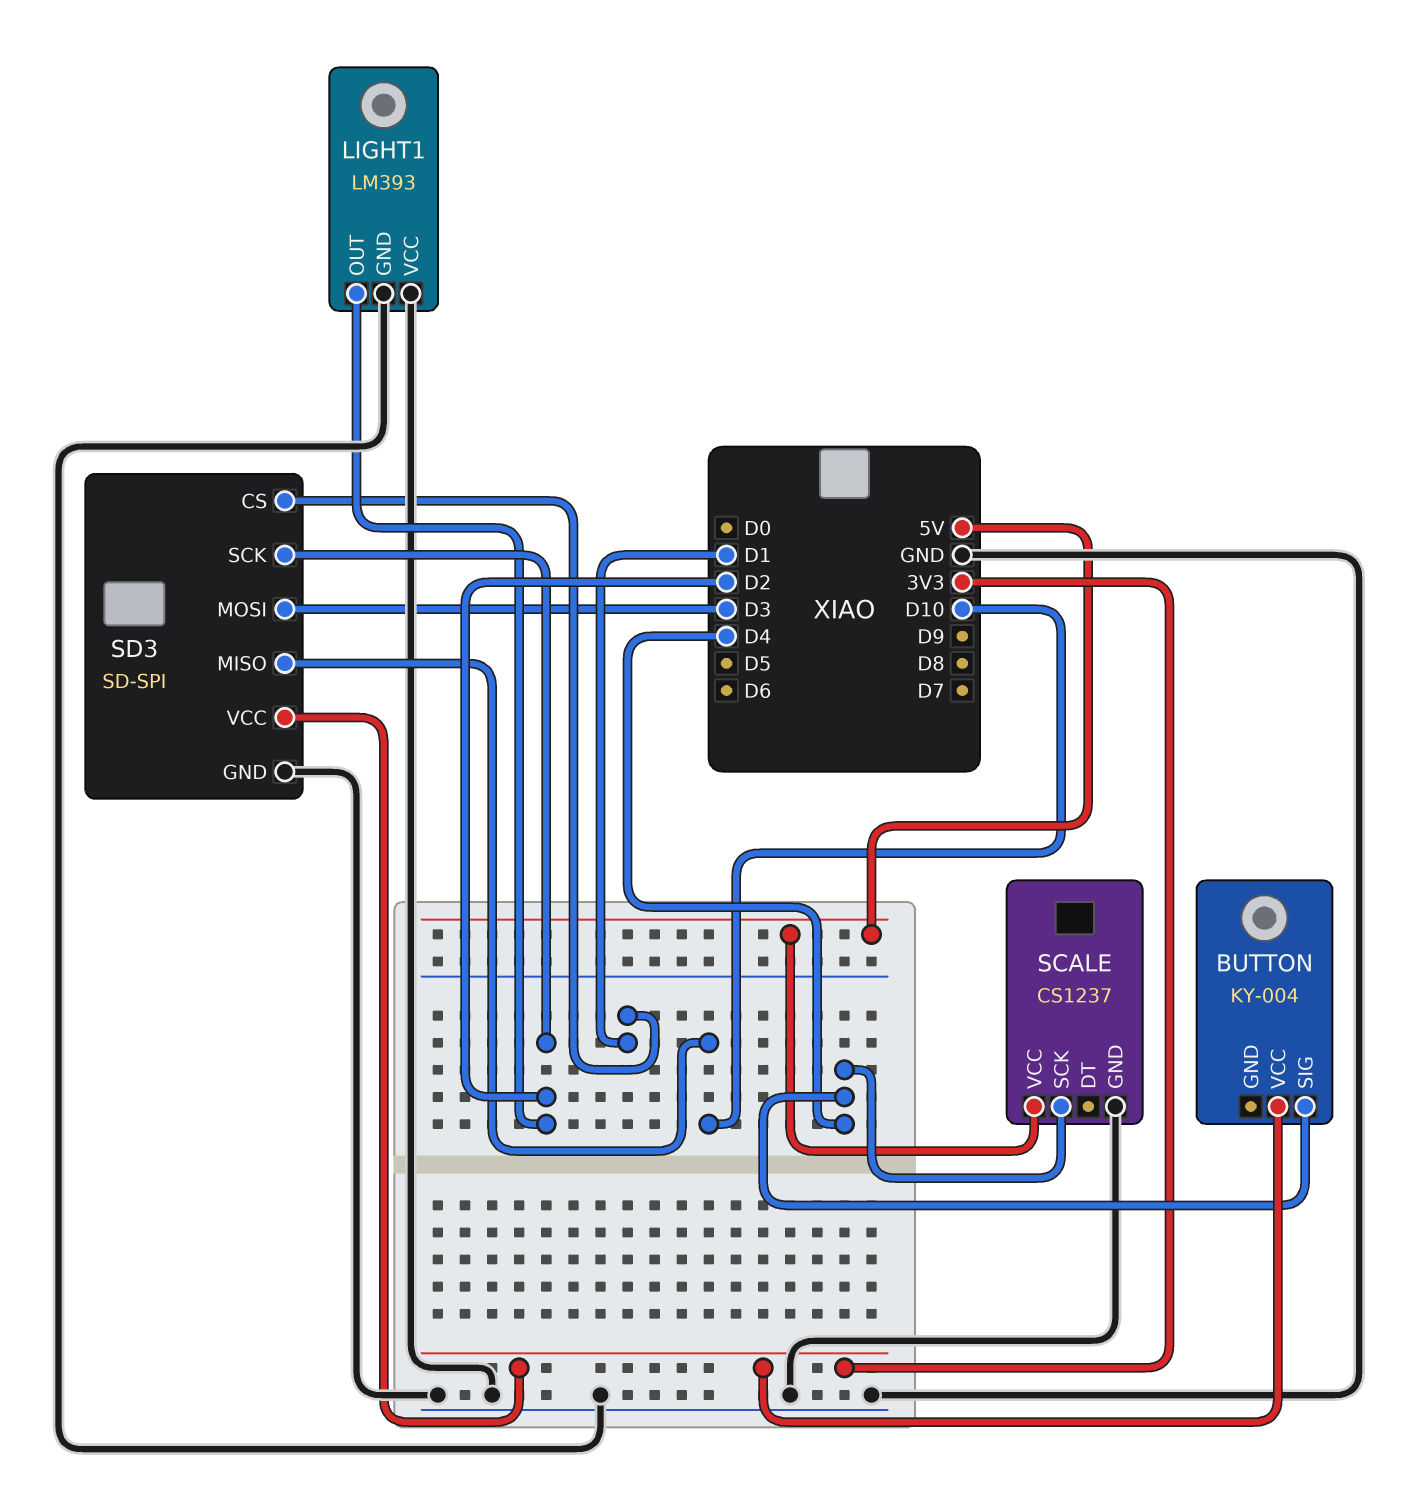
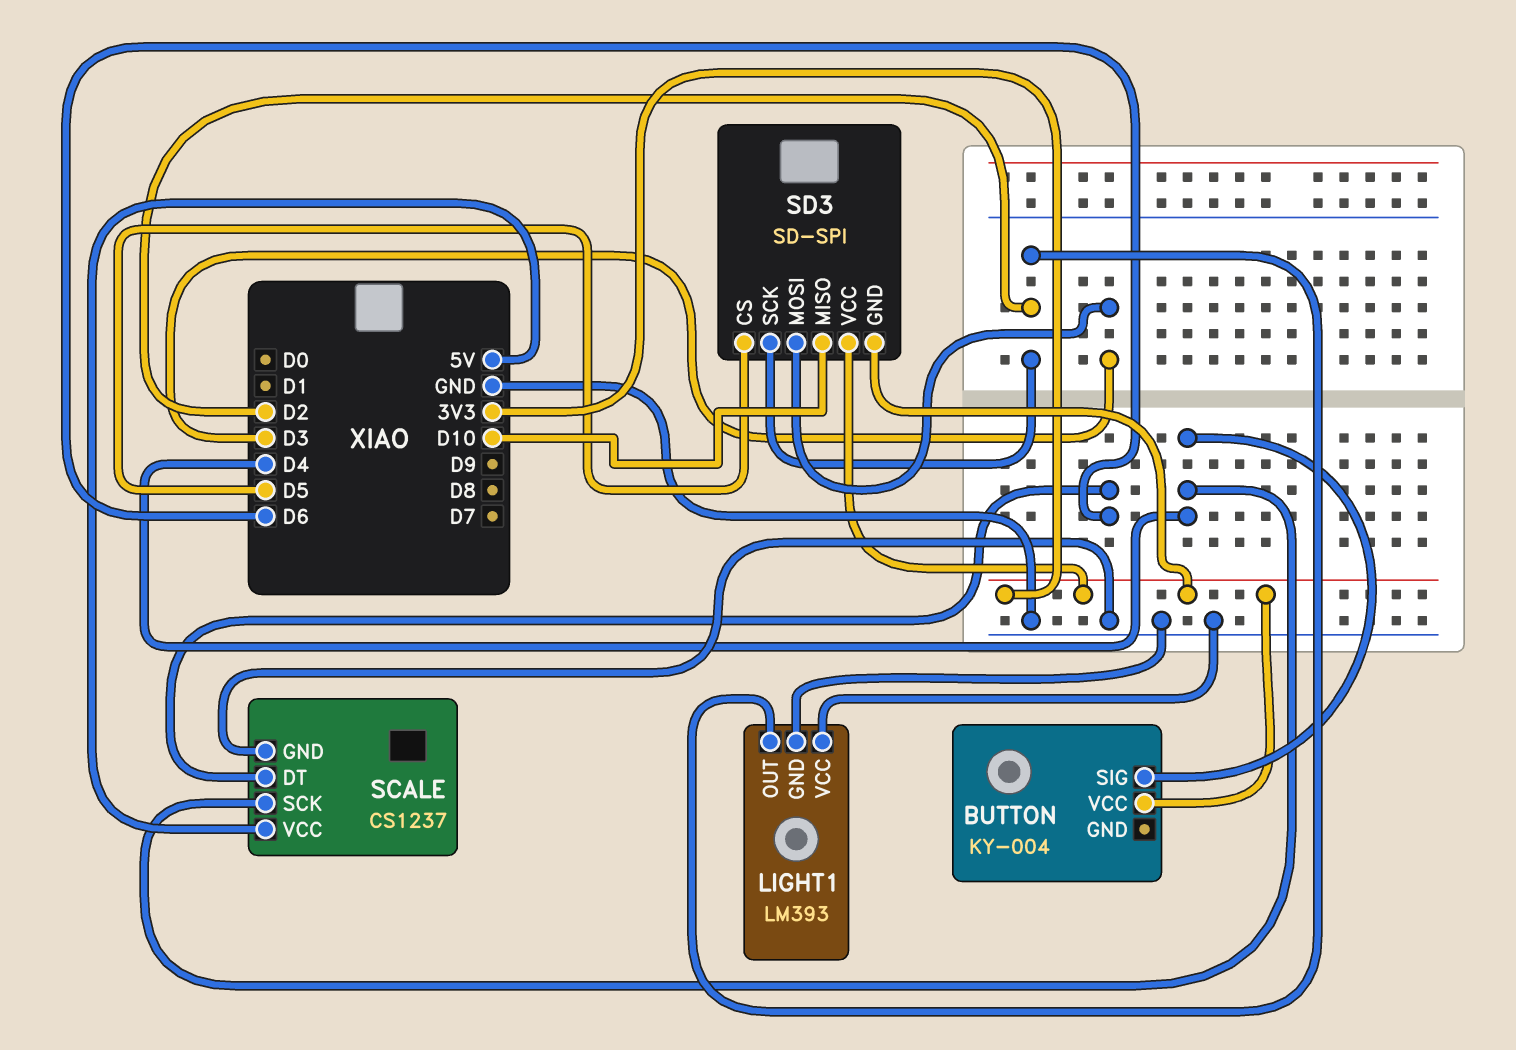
SCALE pin DT: none -> D6
SD3 pin CS: D1 -> D5
SD3 pin GND: GND -> 3V3

